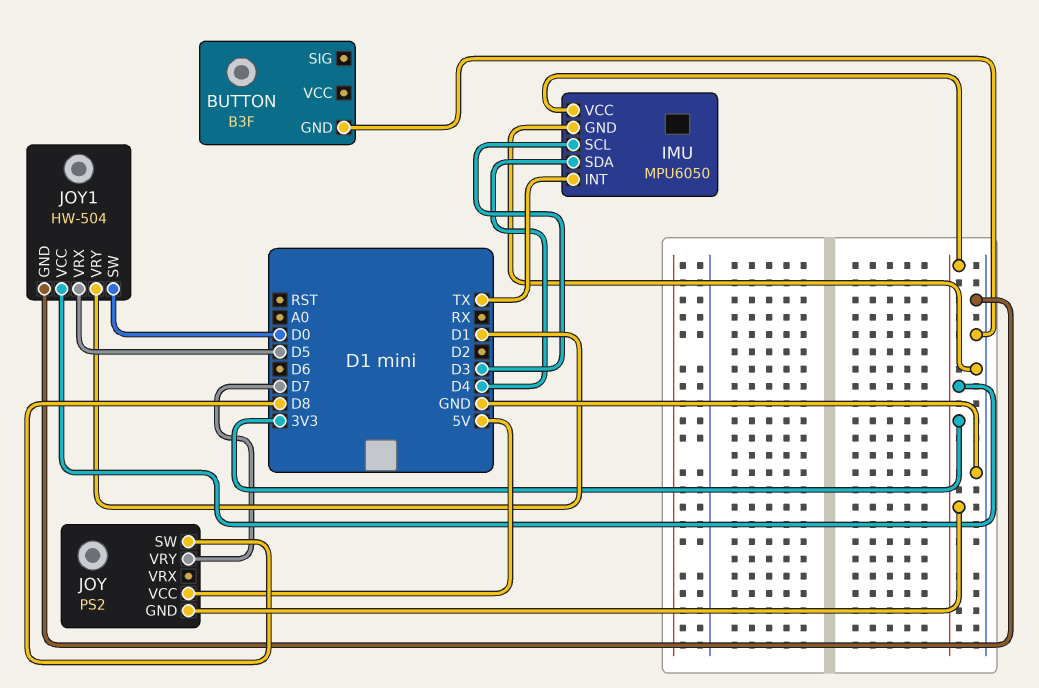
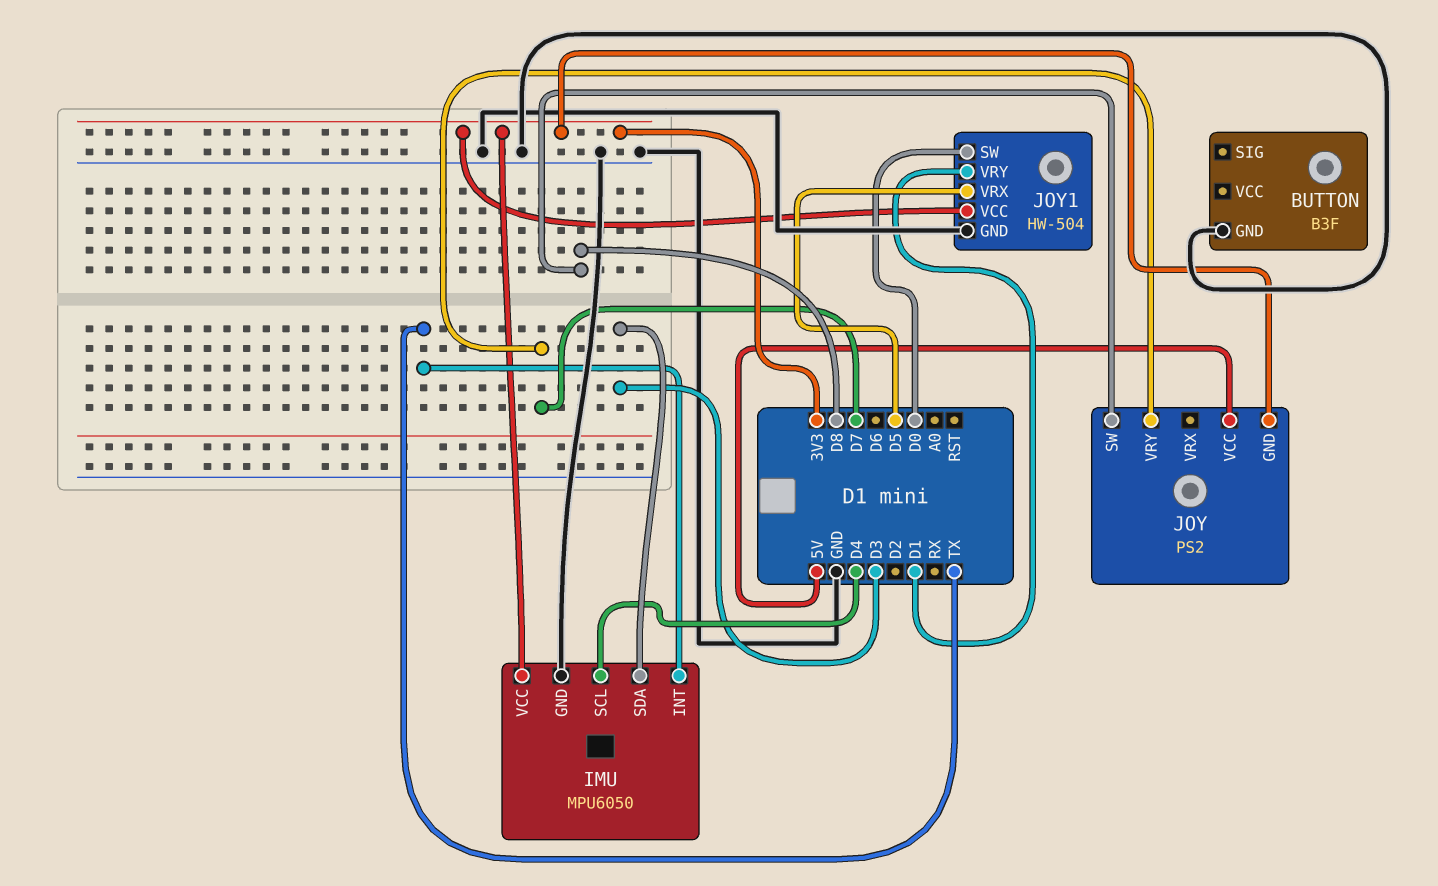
IMU pin SCL: D3 -> D4
IMU pin SDA: D4 -> D3

